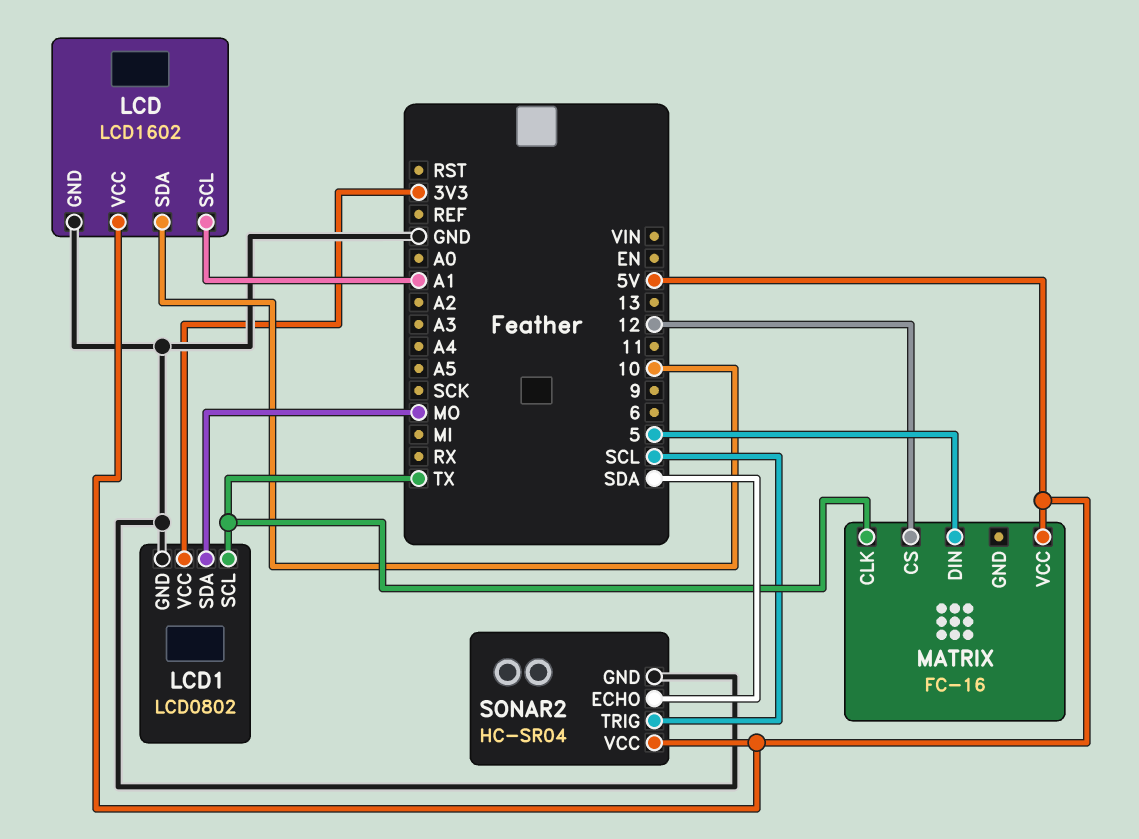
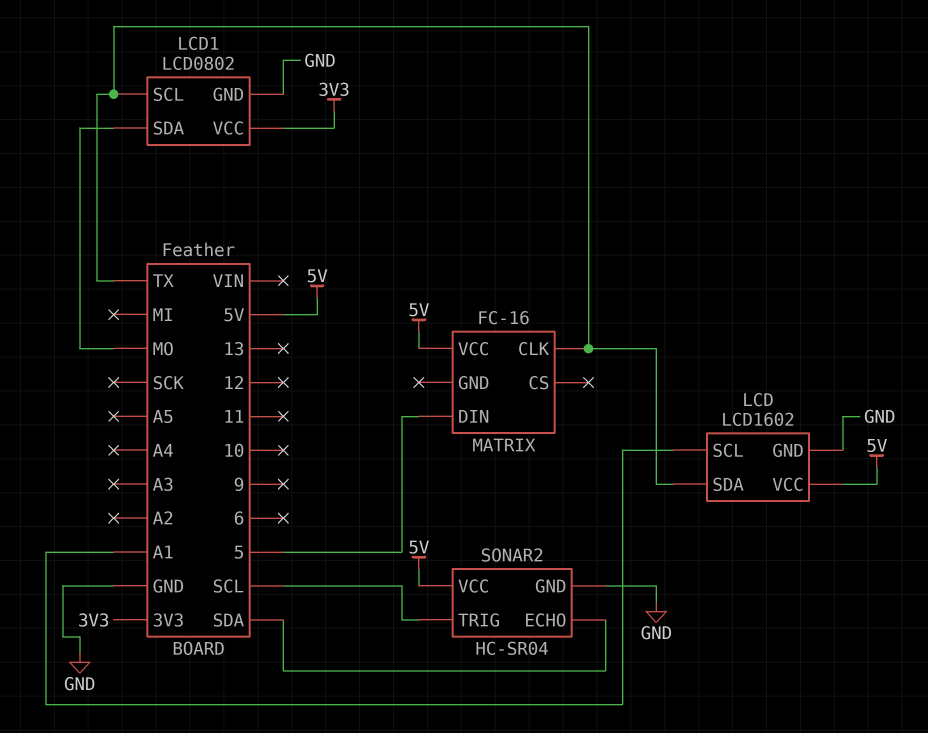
LCD pin SDA: 10 -> TX
MATRIX pin CS: 12 -> none

